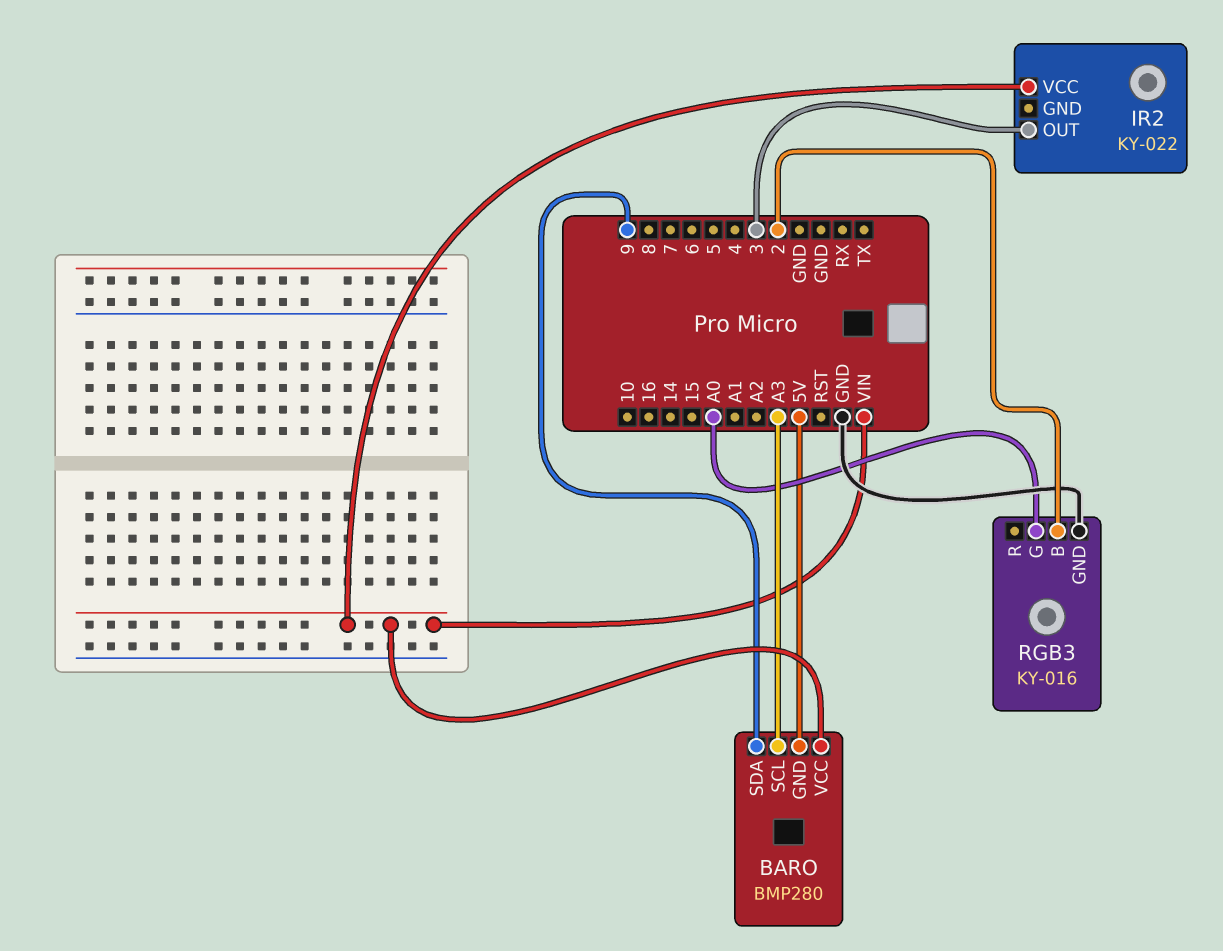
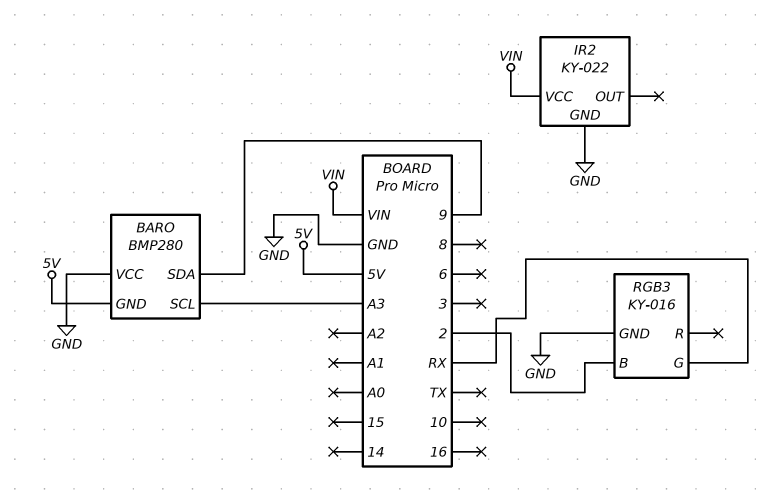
BARO pin VCC: VIN -> GND
IR2 pin GND: none -> GND
IR2 pin OUT: 3 -> none
RGB3 pin G: A0 -> RX

